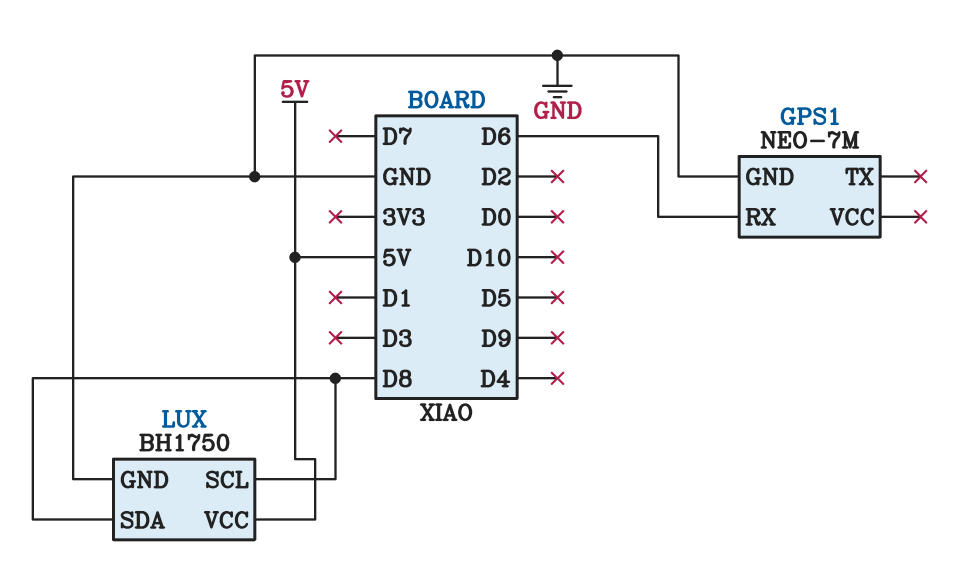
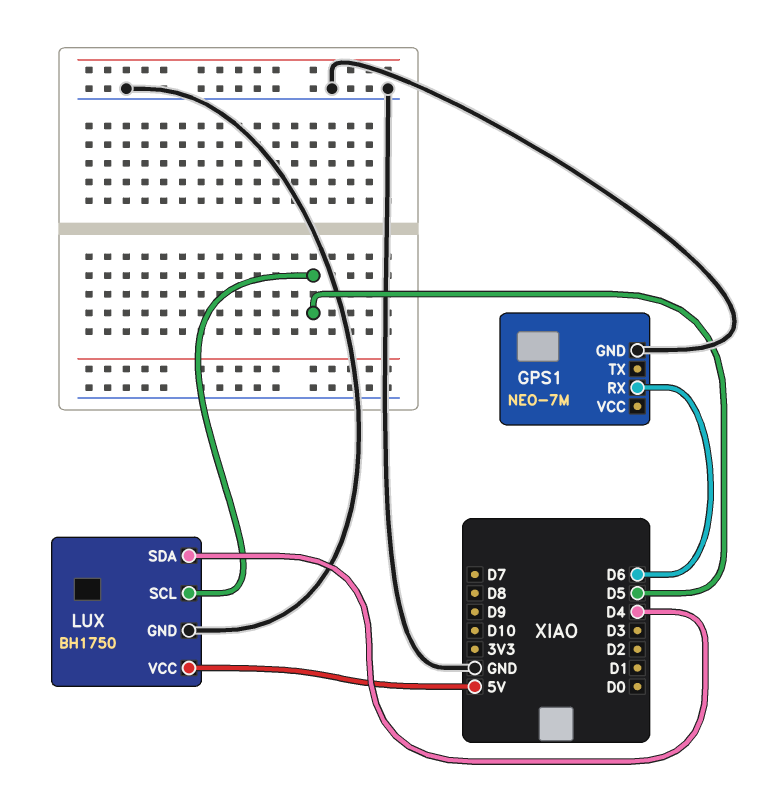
LUX pin SCL: D8 -> D5
LUX pin SDA: D8 -> D4

